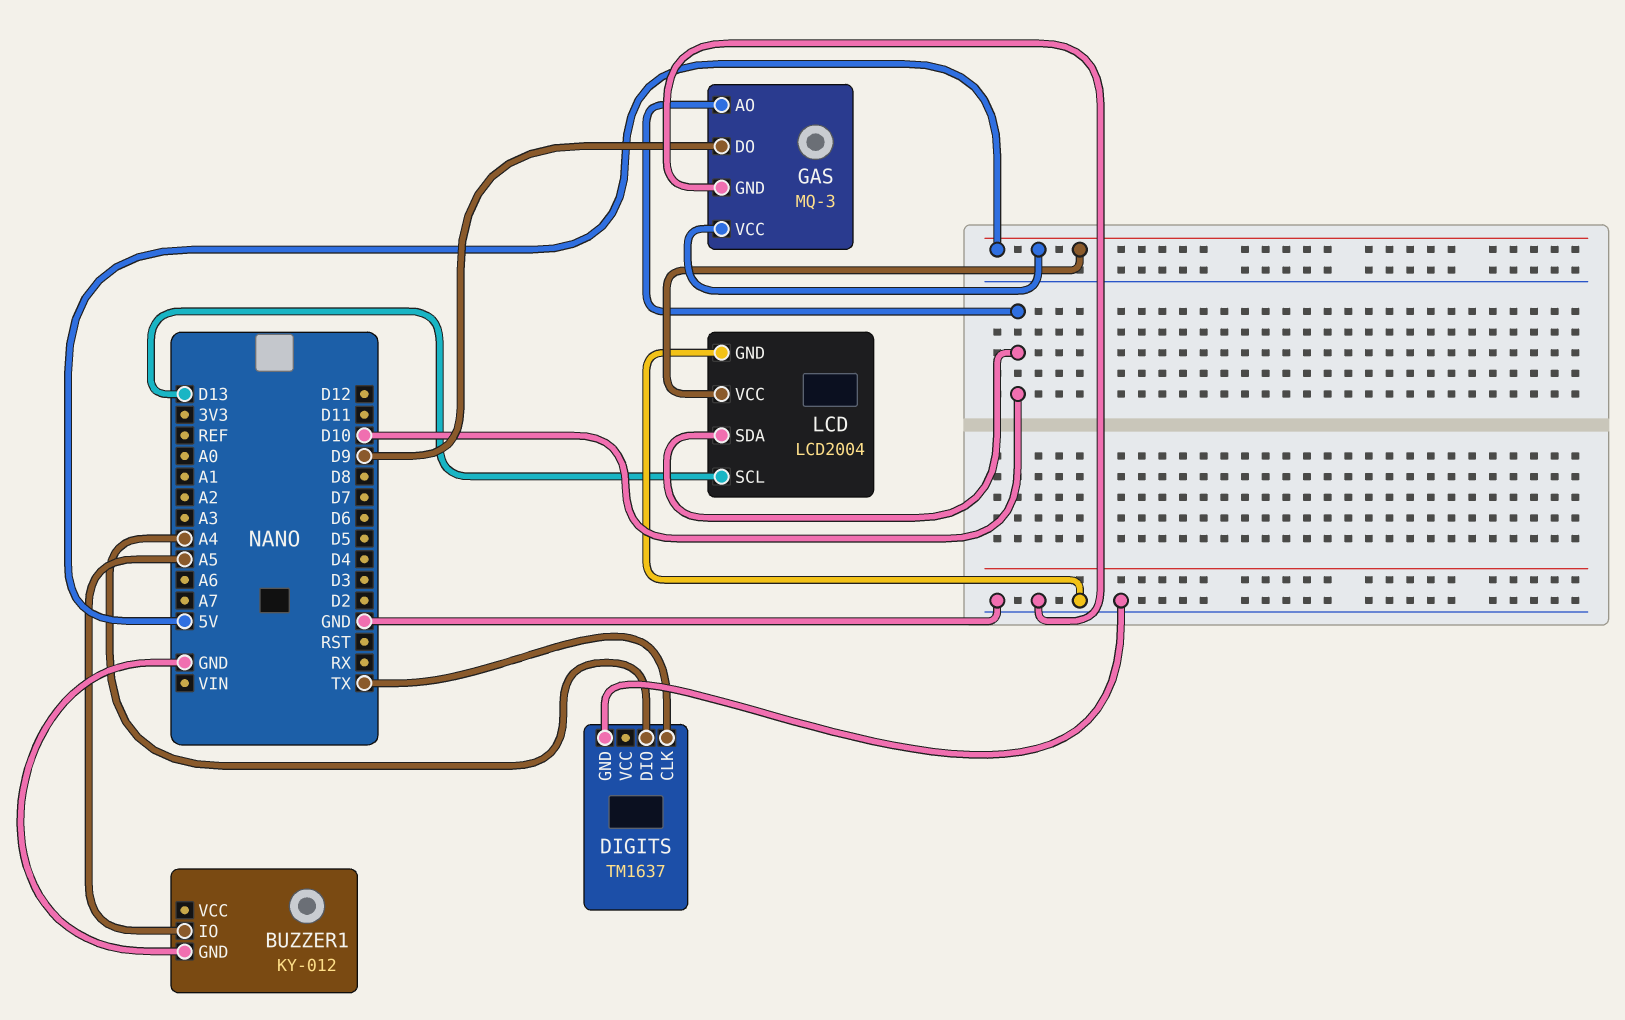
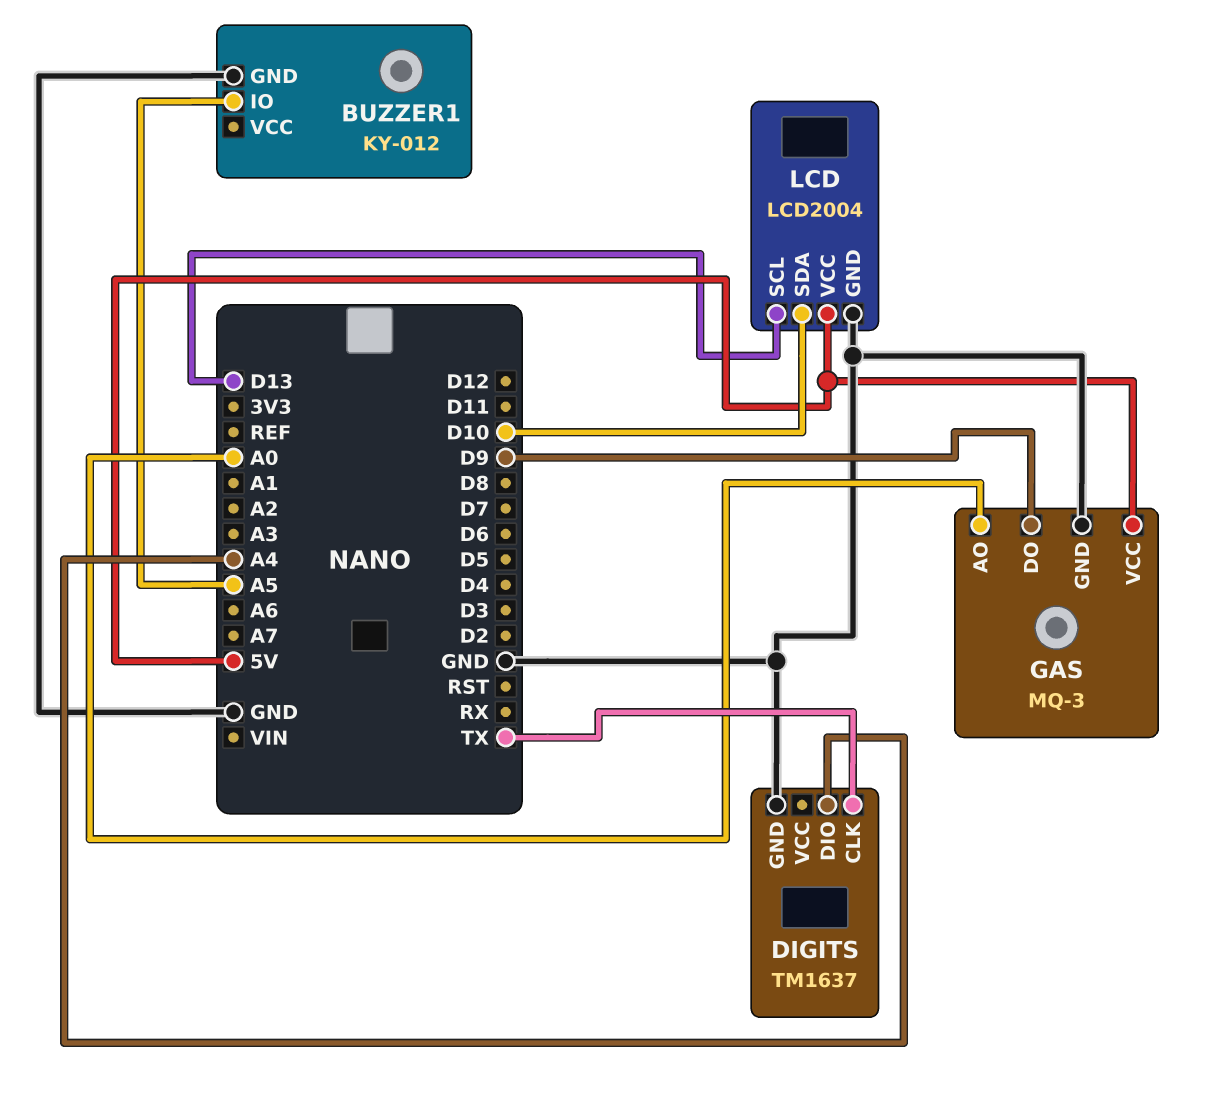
GAS pin AO: D10 -> A0

